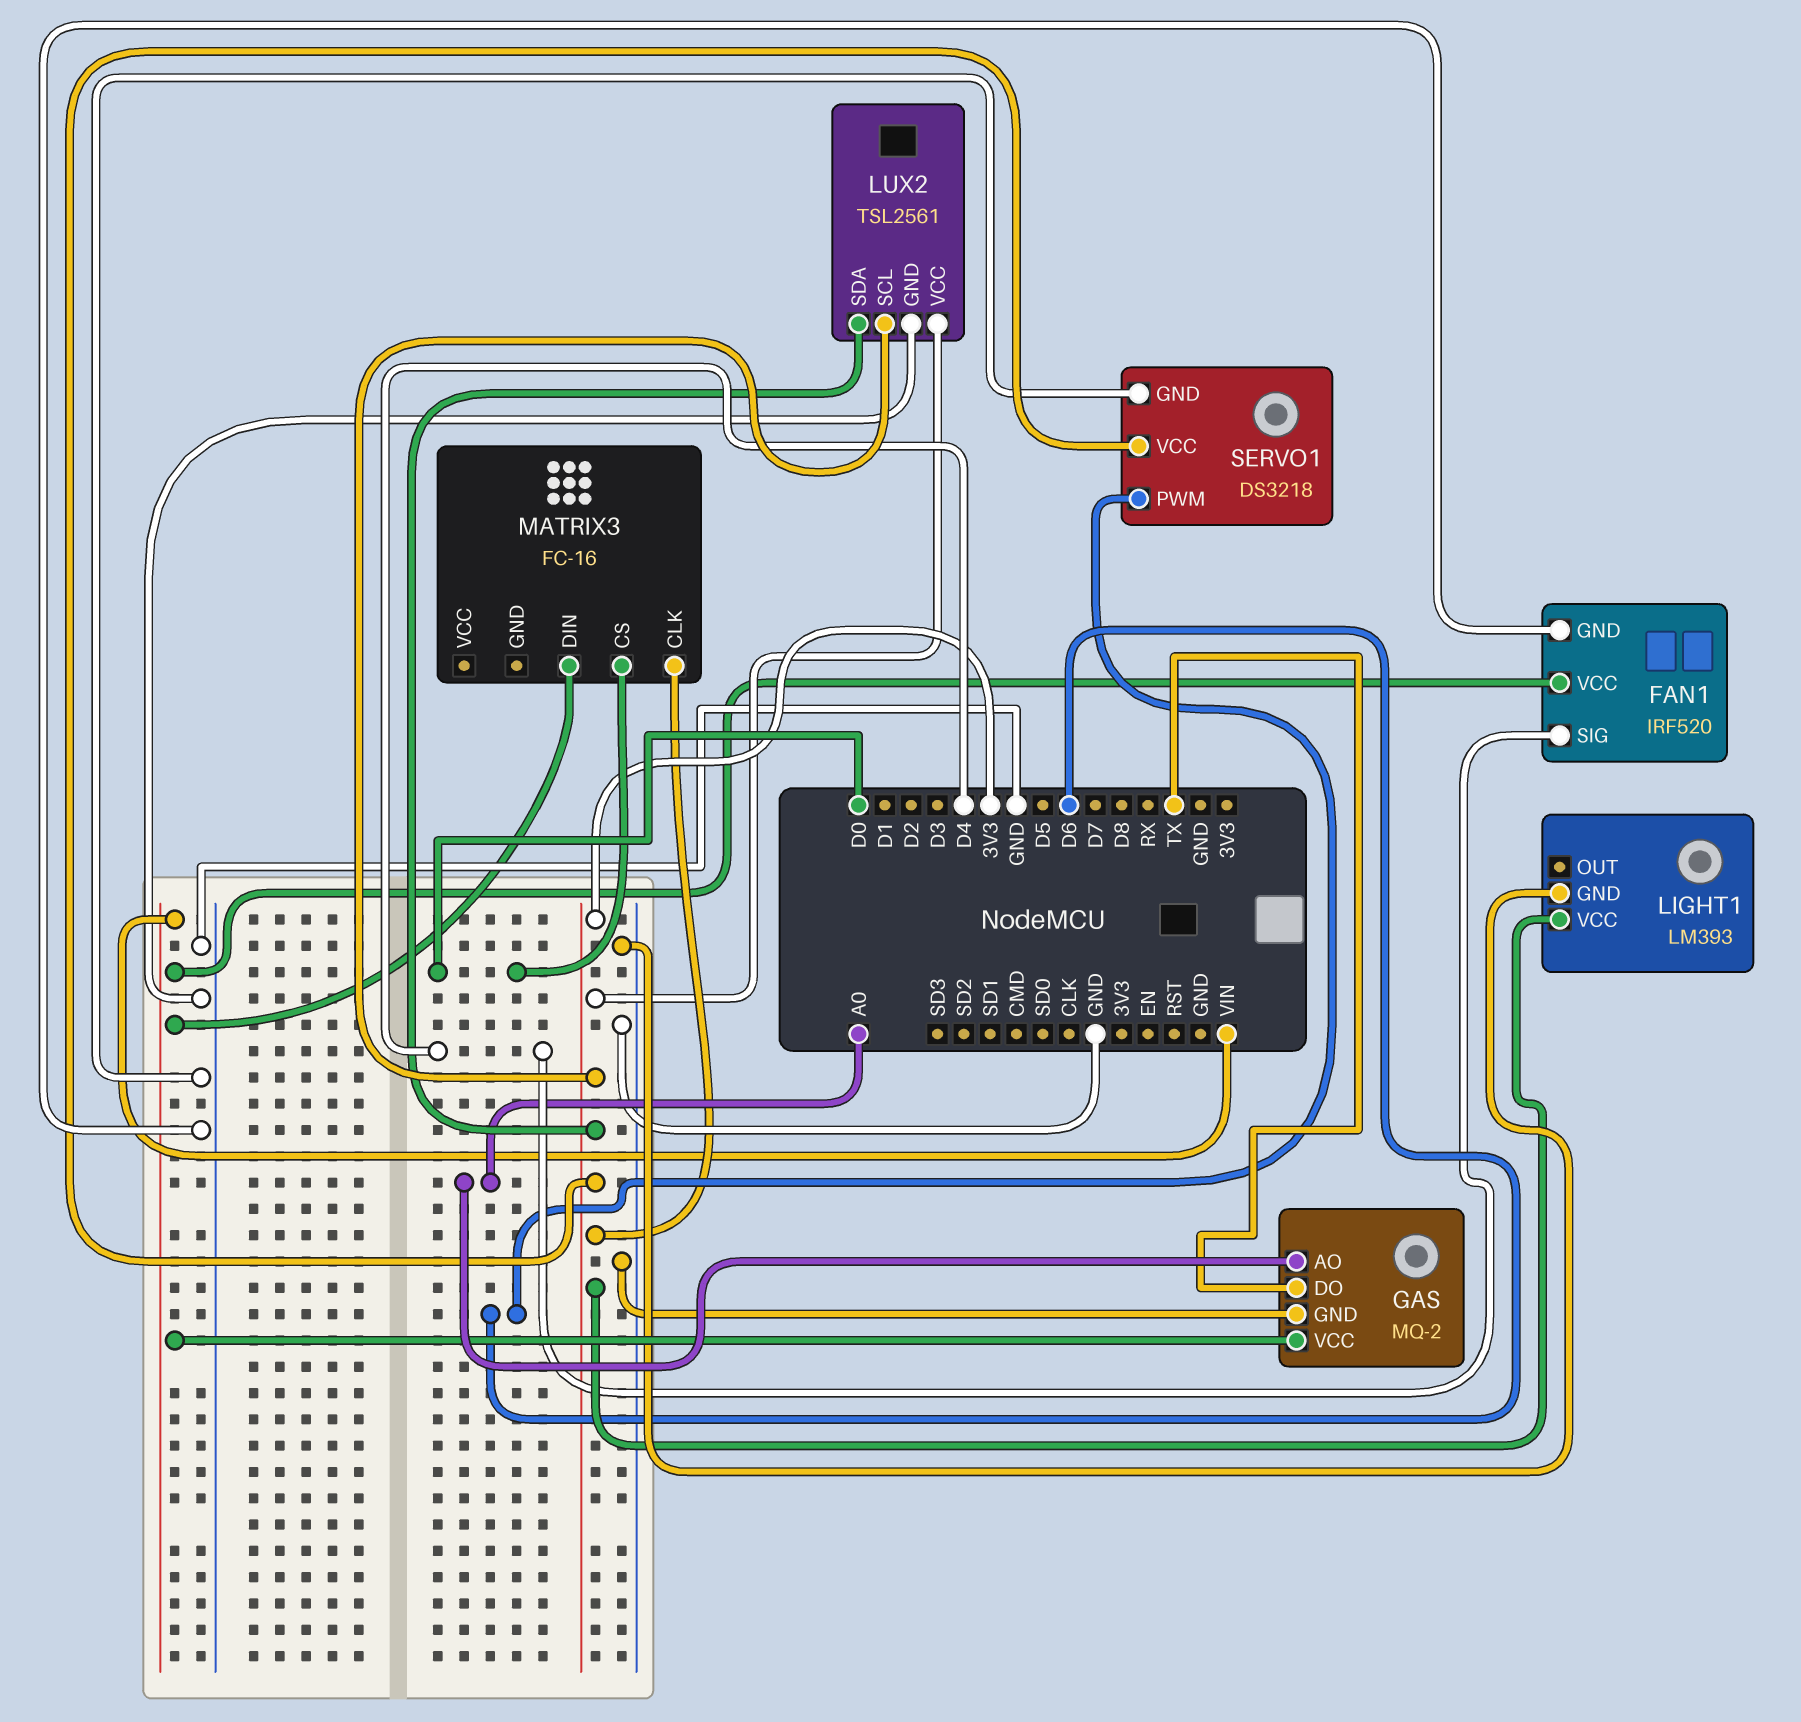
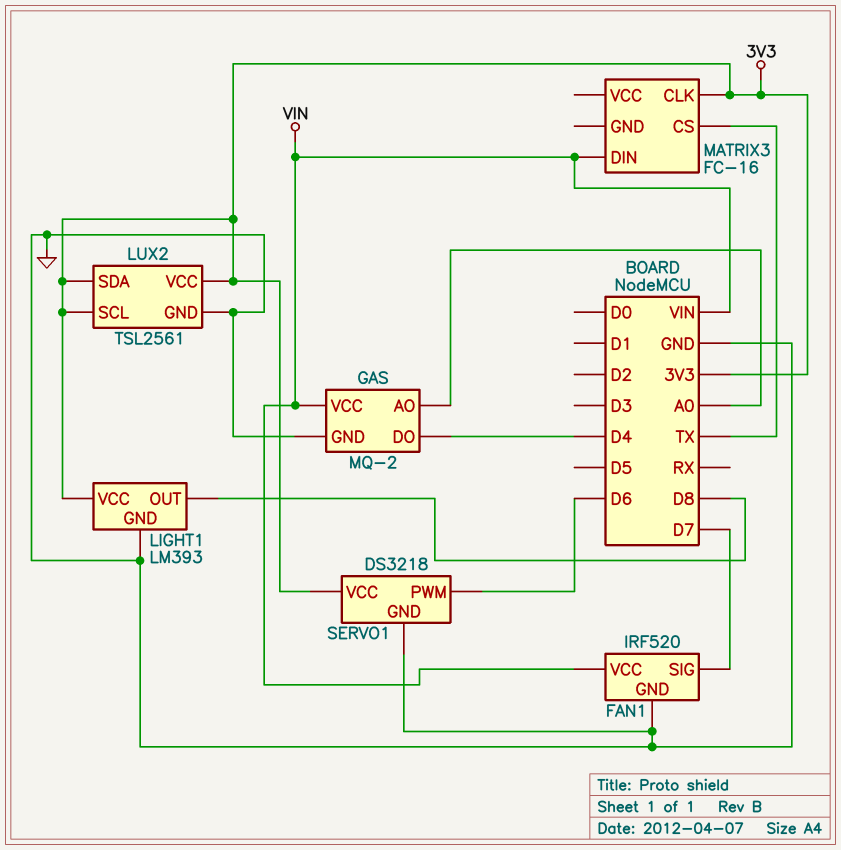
FAN1 pin SIG: D4 -> D7
GAS pin DO: TX -> D4
LIGHT1 pin OUT: none -> D8
MATRIX3 pin CS: D0 -> TX

